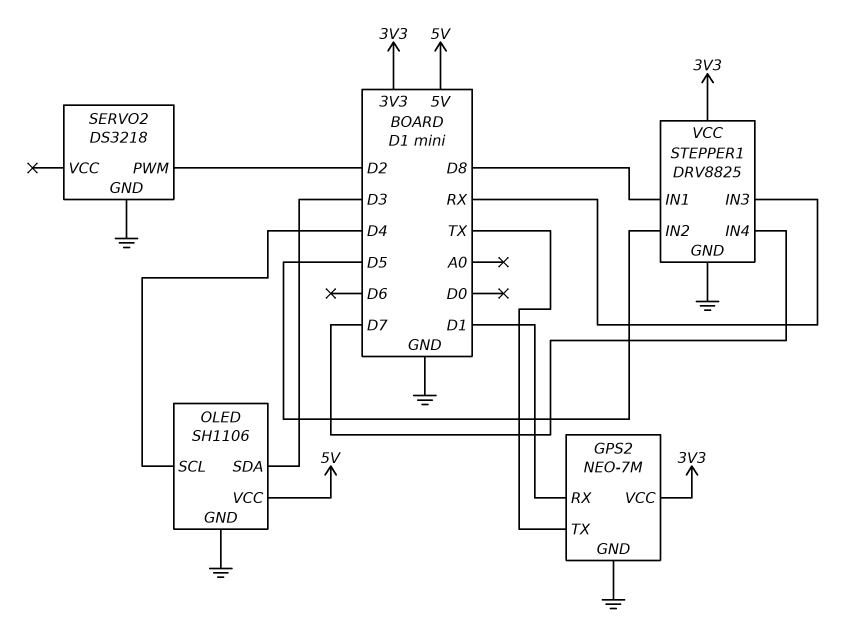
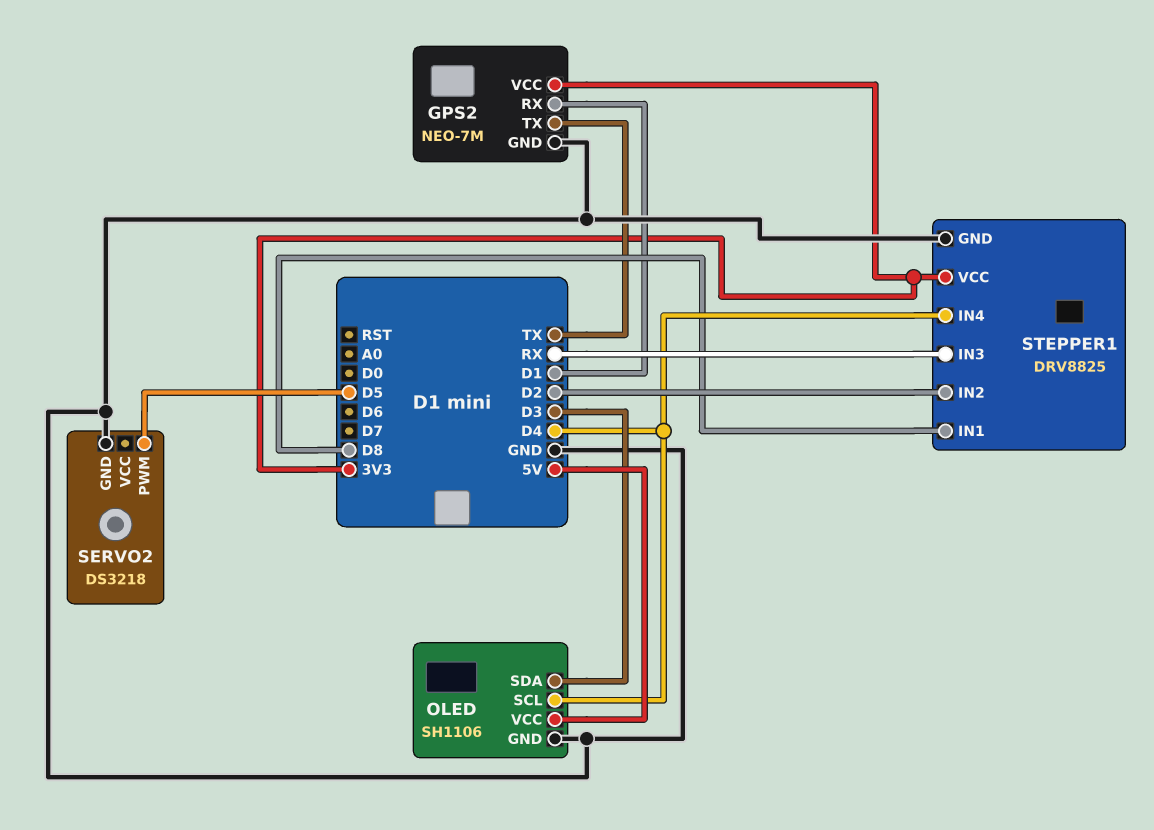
SERVO2 pin PWM: D2 -> D5
STEPPER1 pin IN2: D5 -> D2
STEPPER1 pin IN4: D7 -> D4

